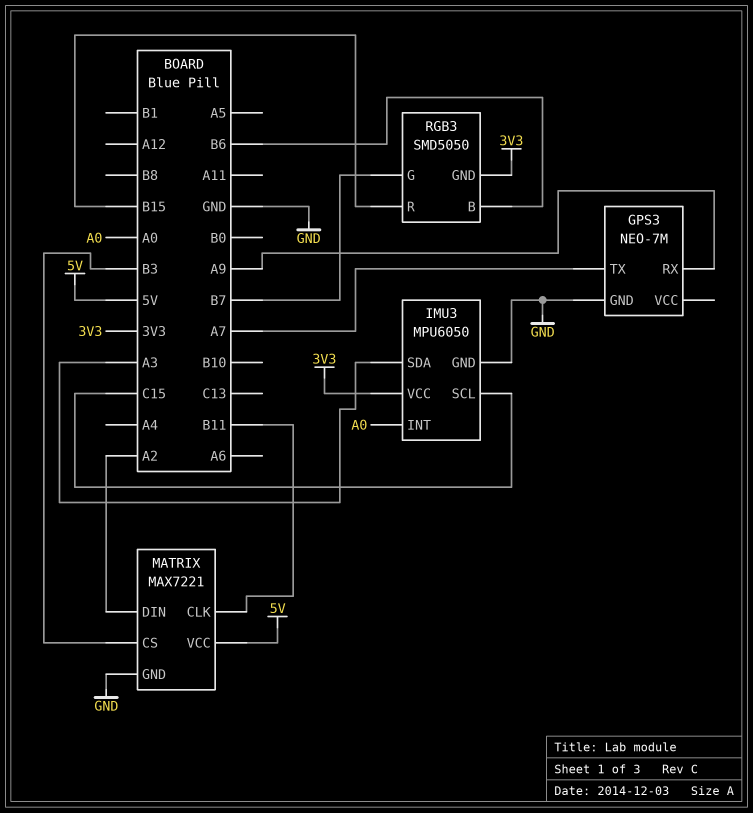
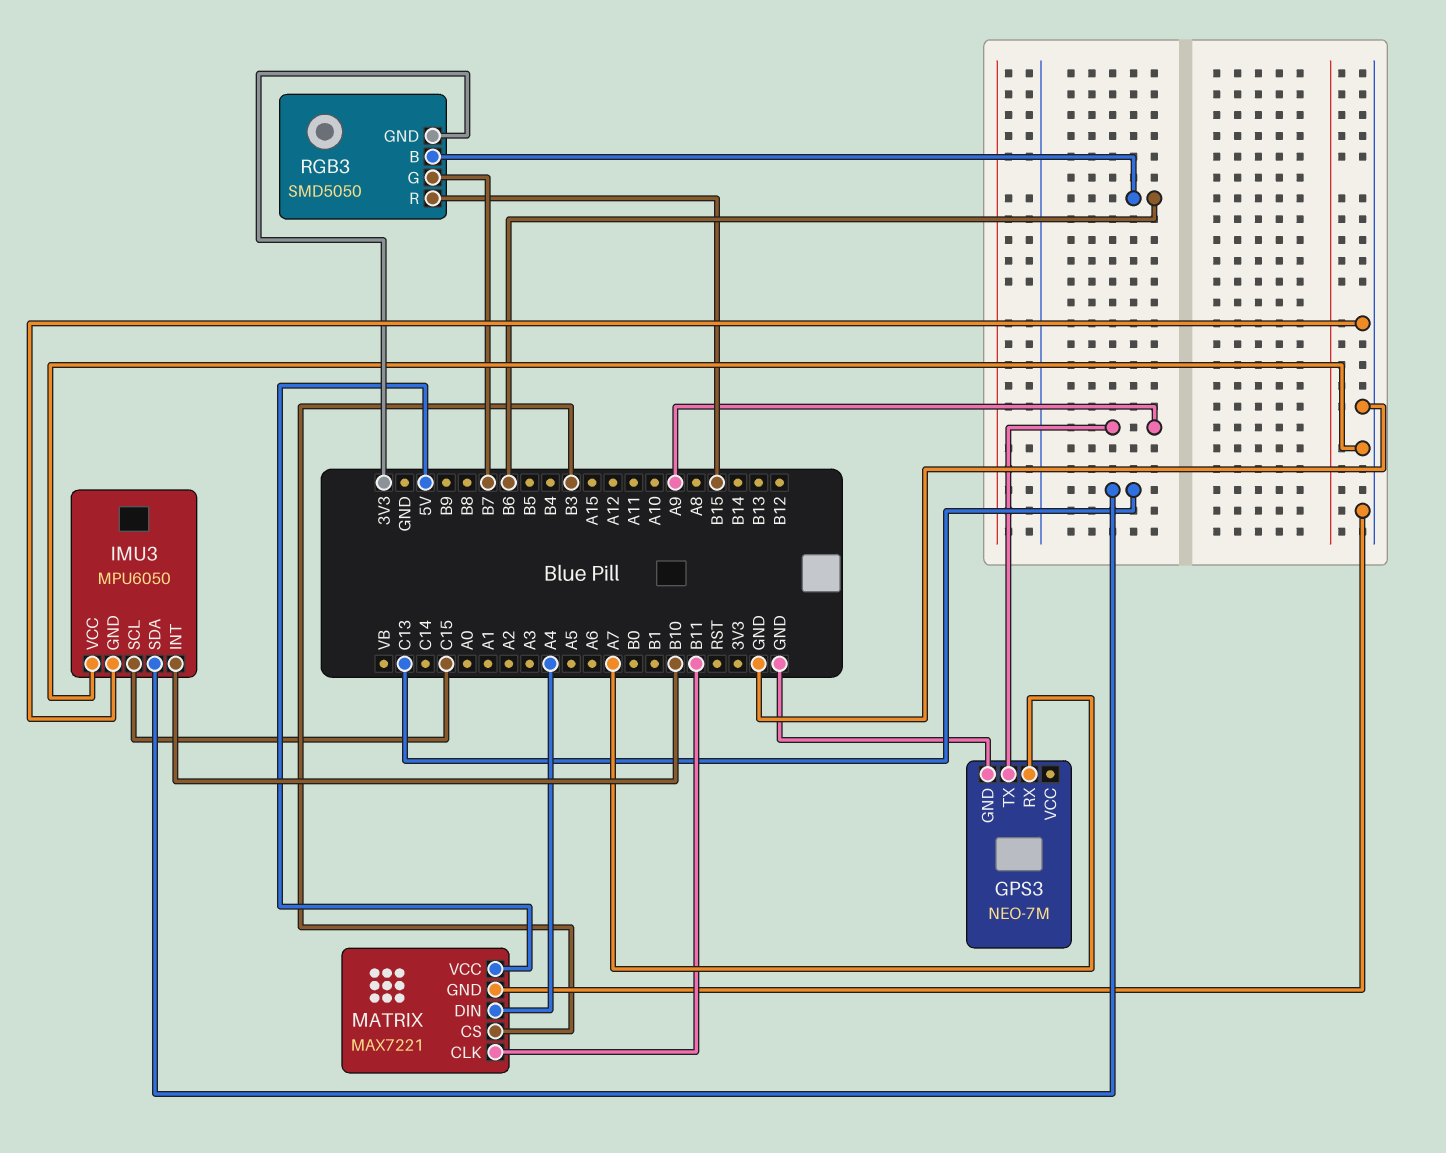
GPS3 pin RX: A9 -> A7
GPS3 pin TX: A7 -> A9
IMU3 pin INT: A0 -> B10
IMU3 pin SDA: A3 -> C13
IMU3 pin VCC: 3V3 -> GND
MATRIX pin DIN: A2 -> A4

